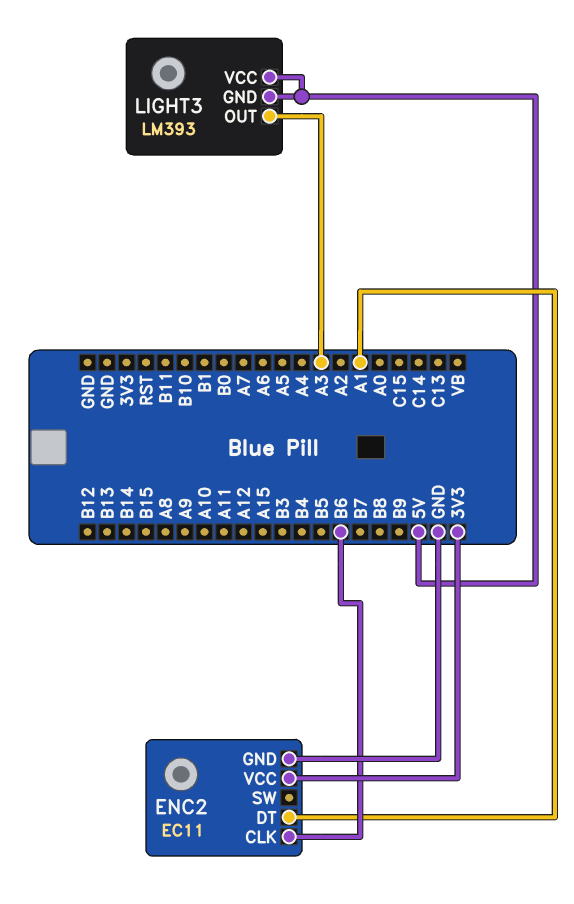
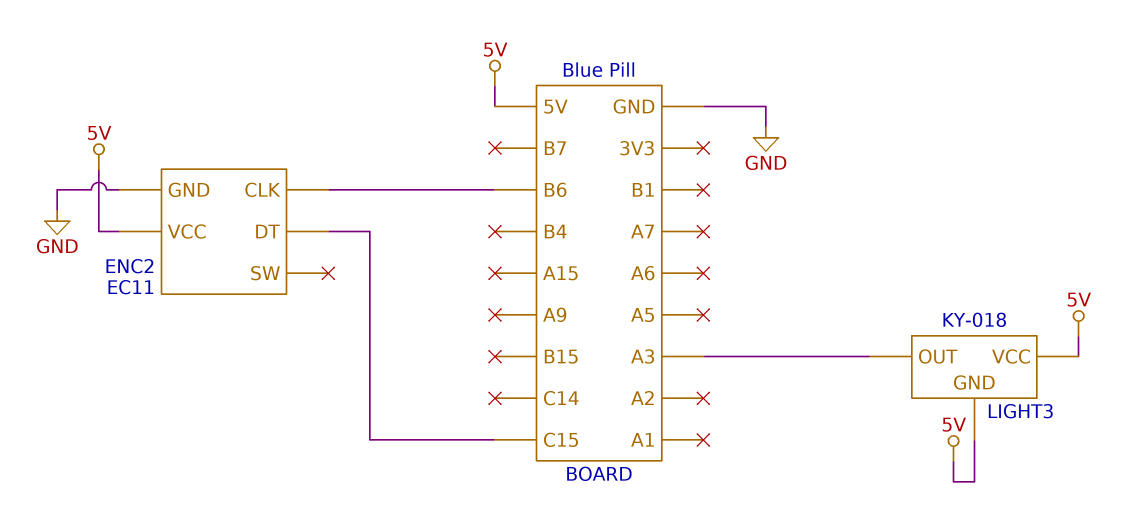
ENC2 pin DT: A1 -> C15
ENC2 pin VCC: 3V3 -> 5V
LIGHT3: LM393 -> KY-018

